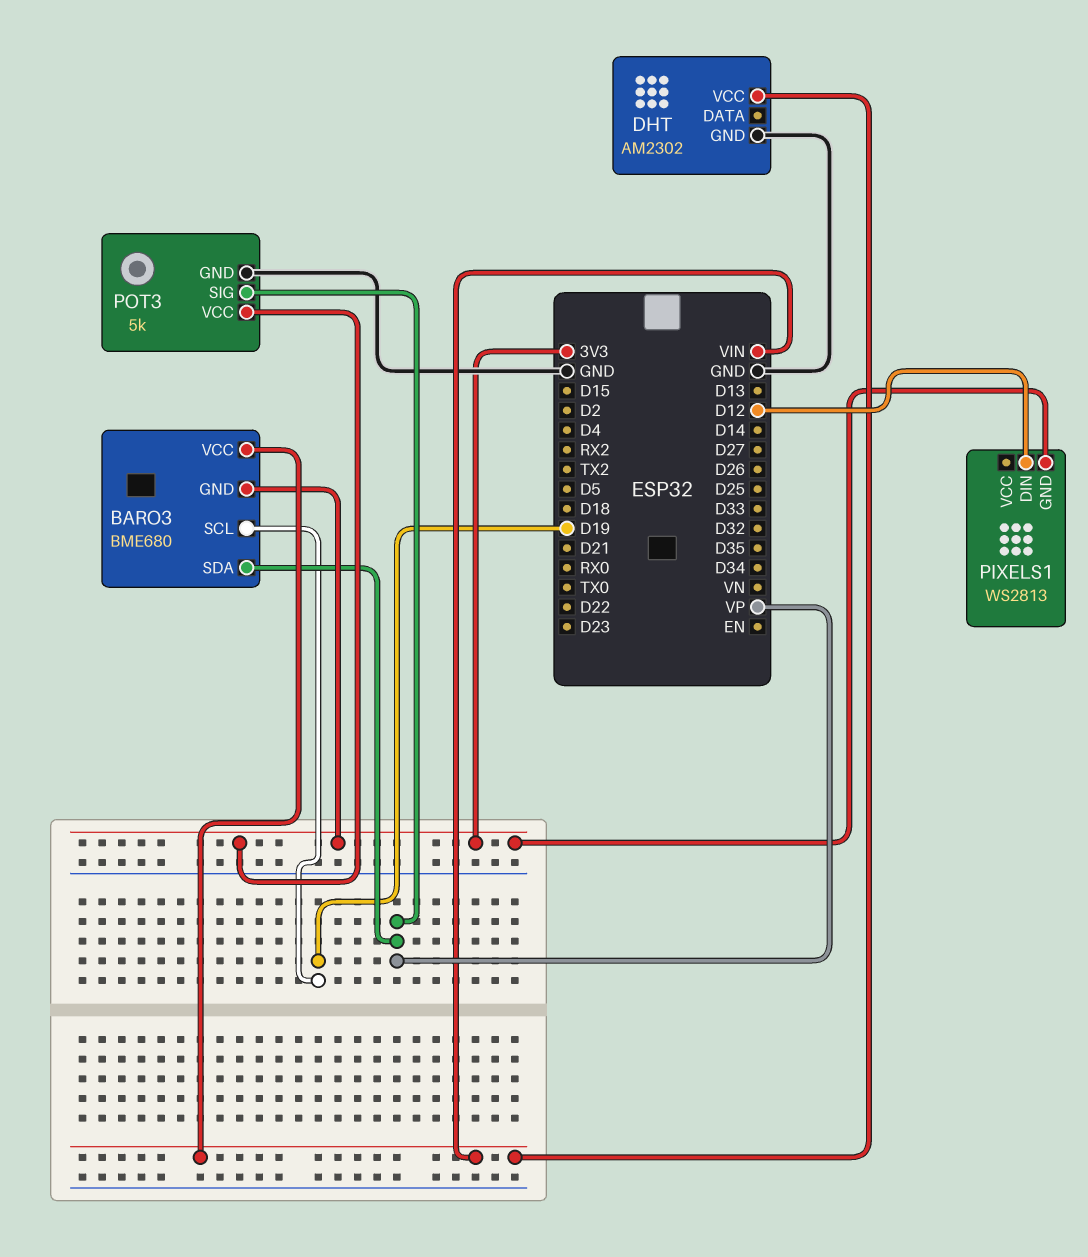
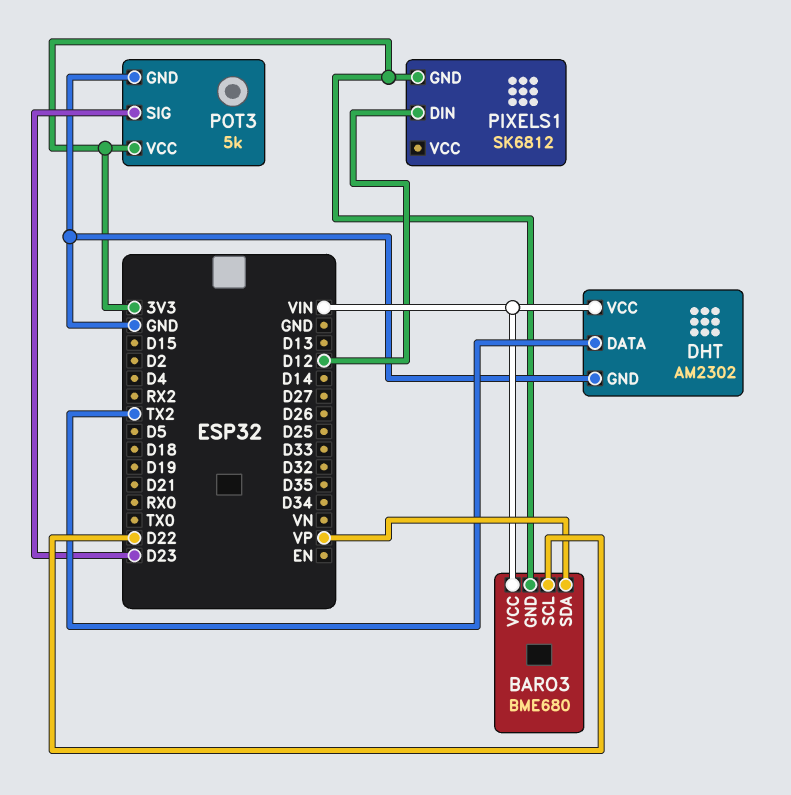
BARO3 pin SCL: D19 -> D22
DHT pin DATA: none -> TX2
PIXELS1: WS2813 -> SK6812
POT3 pin SIG: VP -> D23

